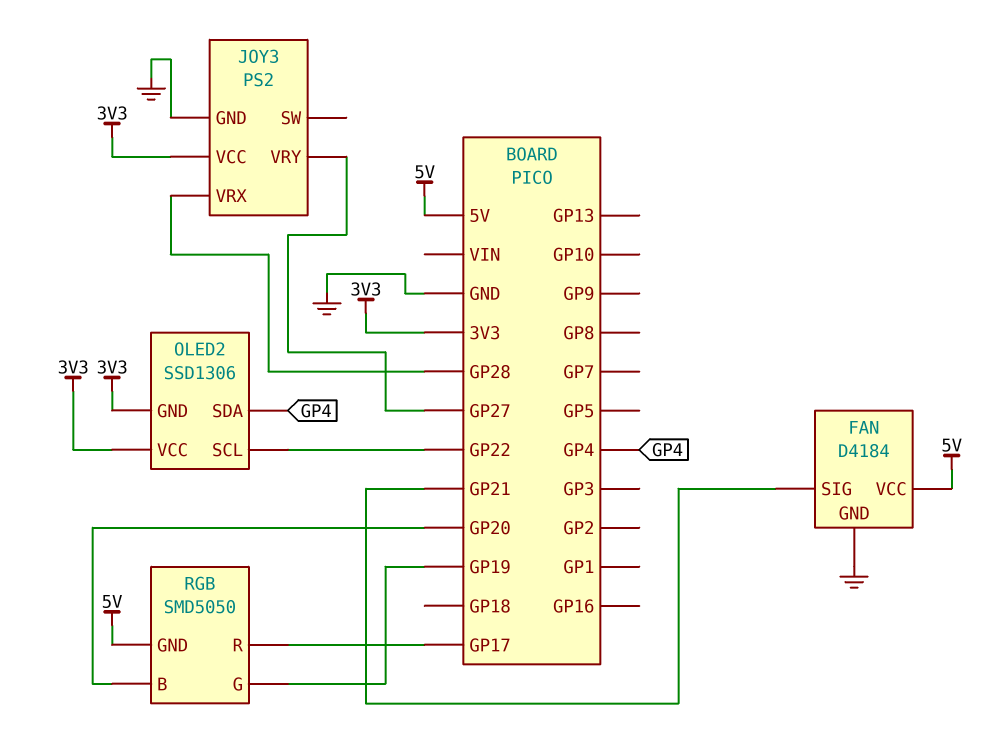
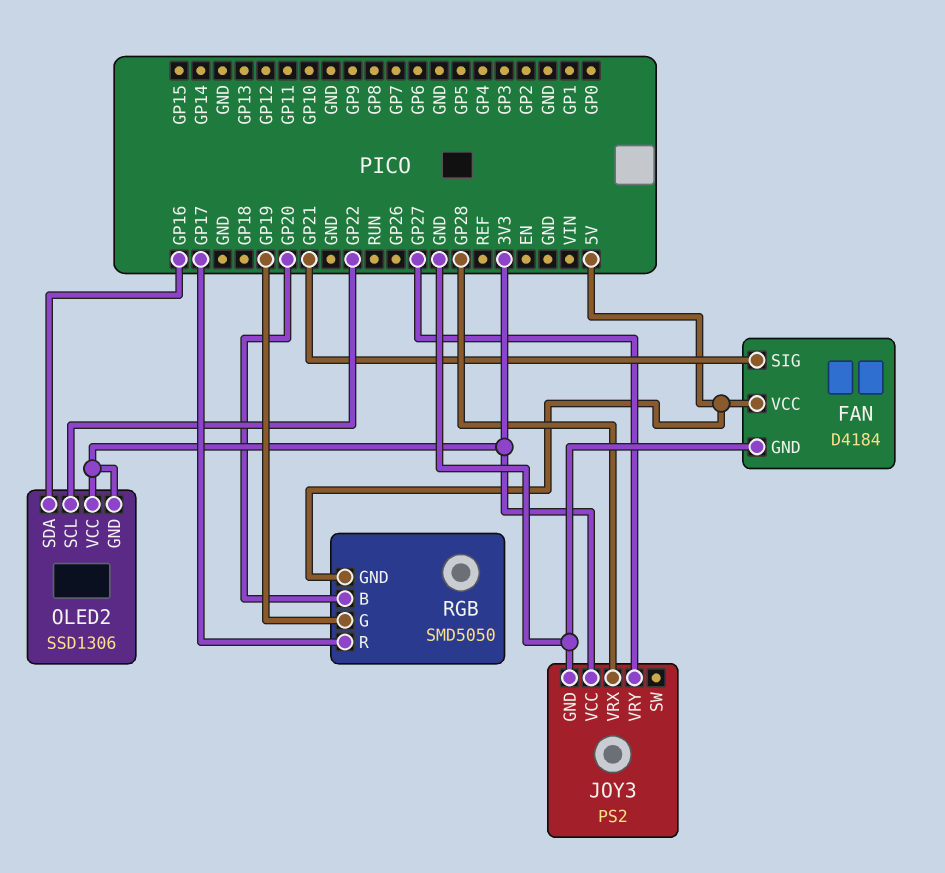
OLED2 pin SDA: GP4 -> GP16

